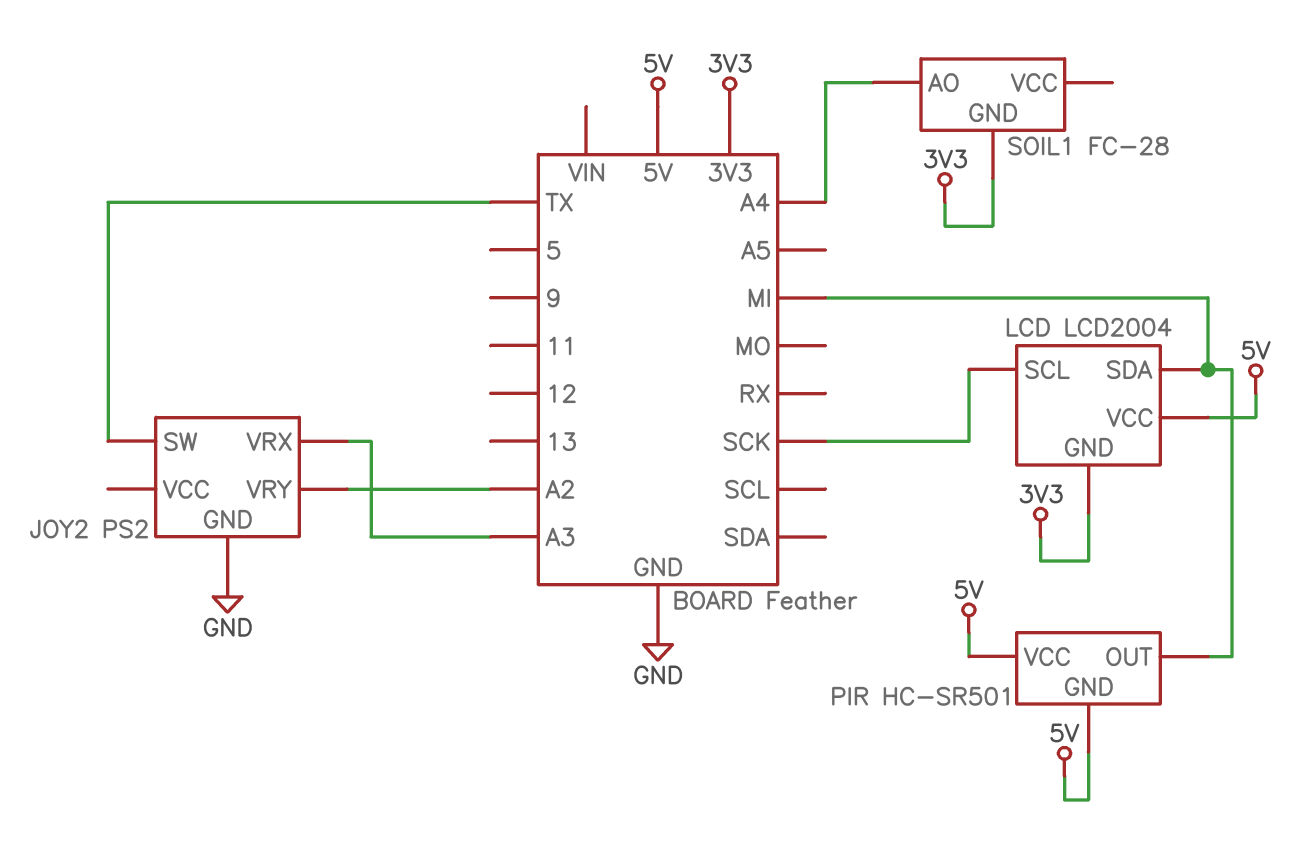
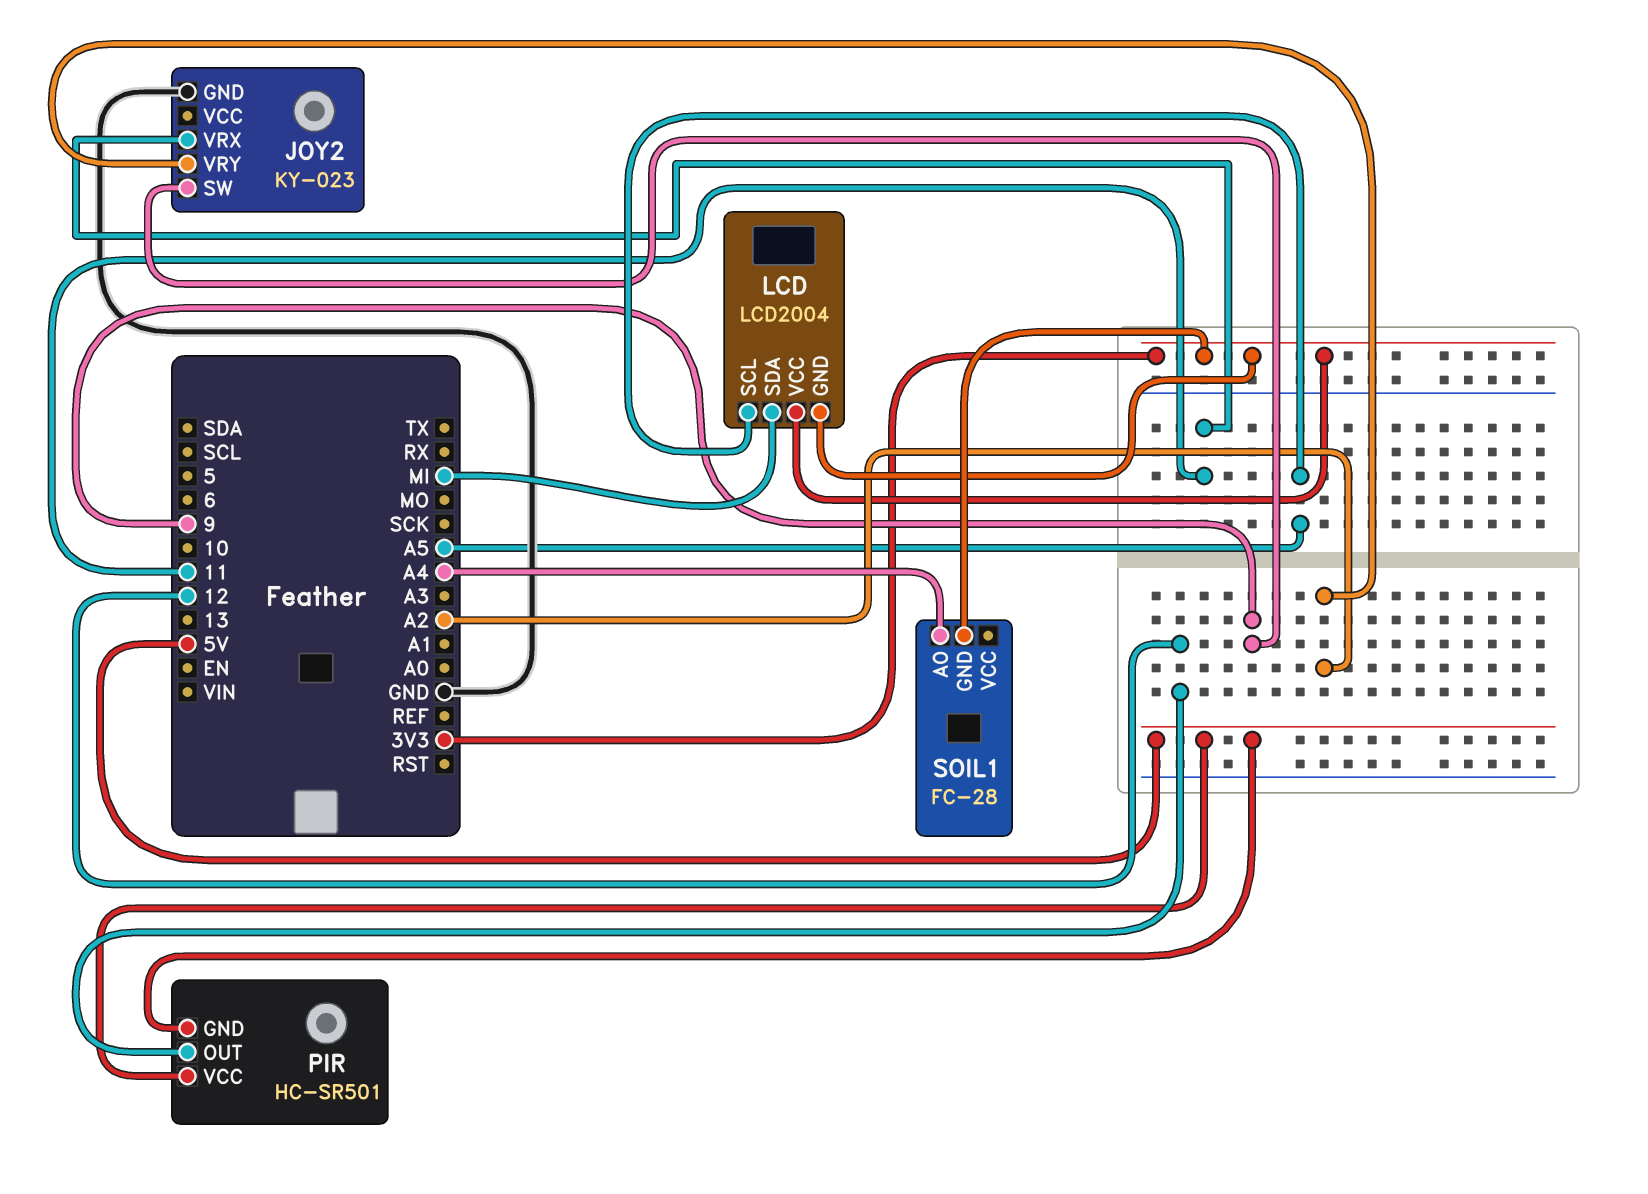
JOY2: PS2 -> KY-023
JOY2 pin SW: TX -> 9
JOY2 pin VRX: A3 -> 11
LCD pin SCL: SCK -> A5
LCD pin VCC: 5V -> 3V3
PIR pin OUT: MI -> 12

